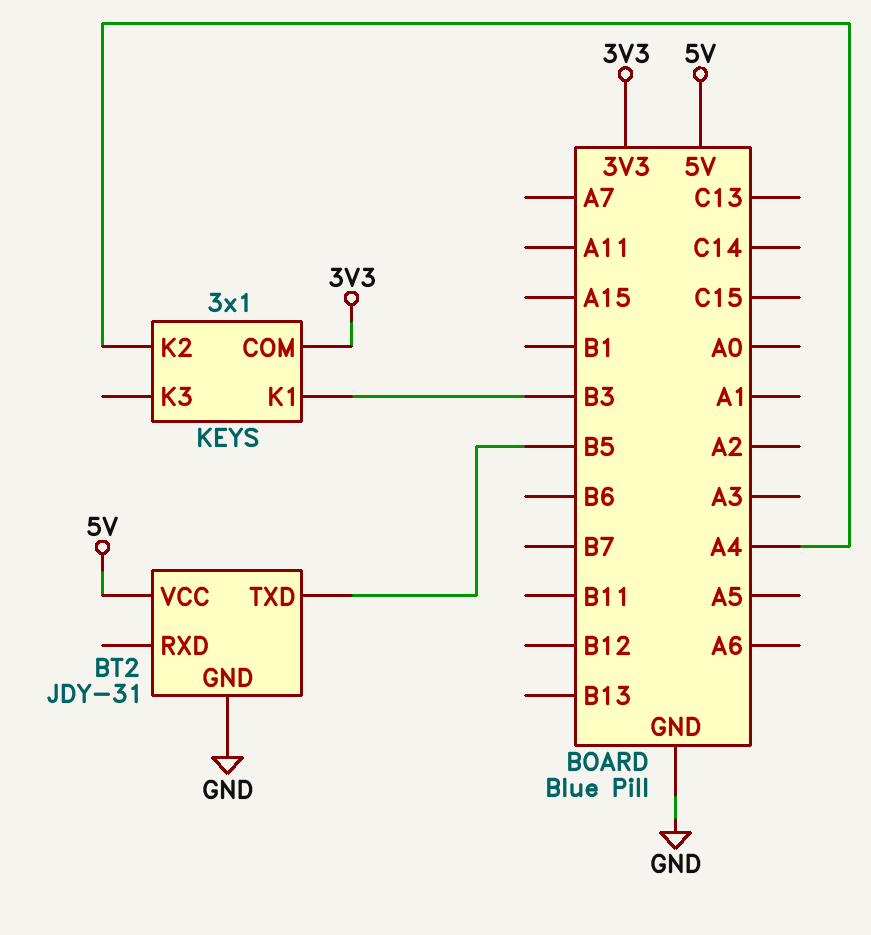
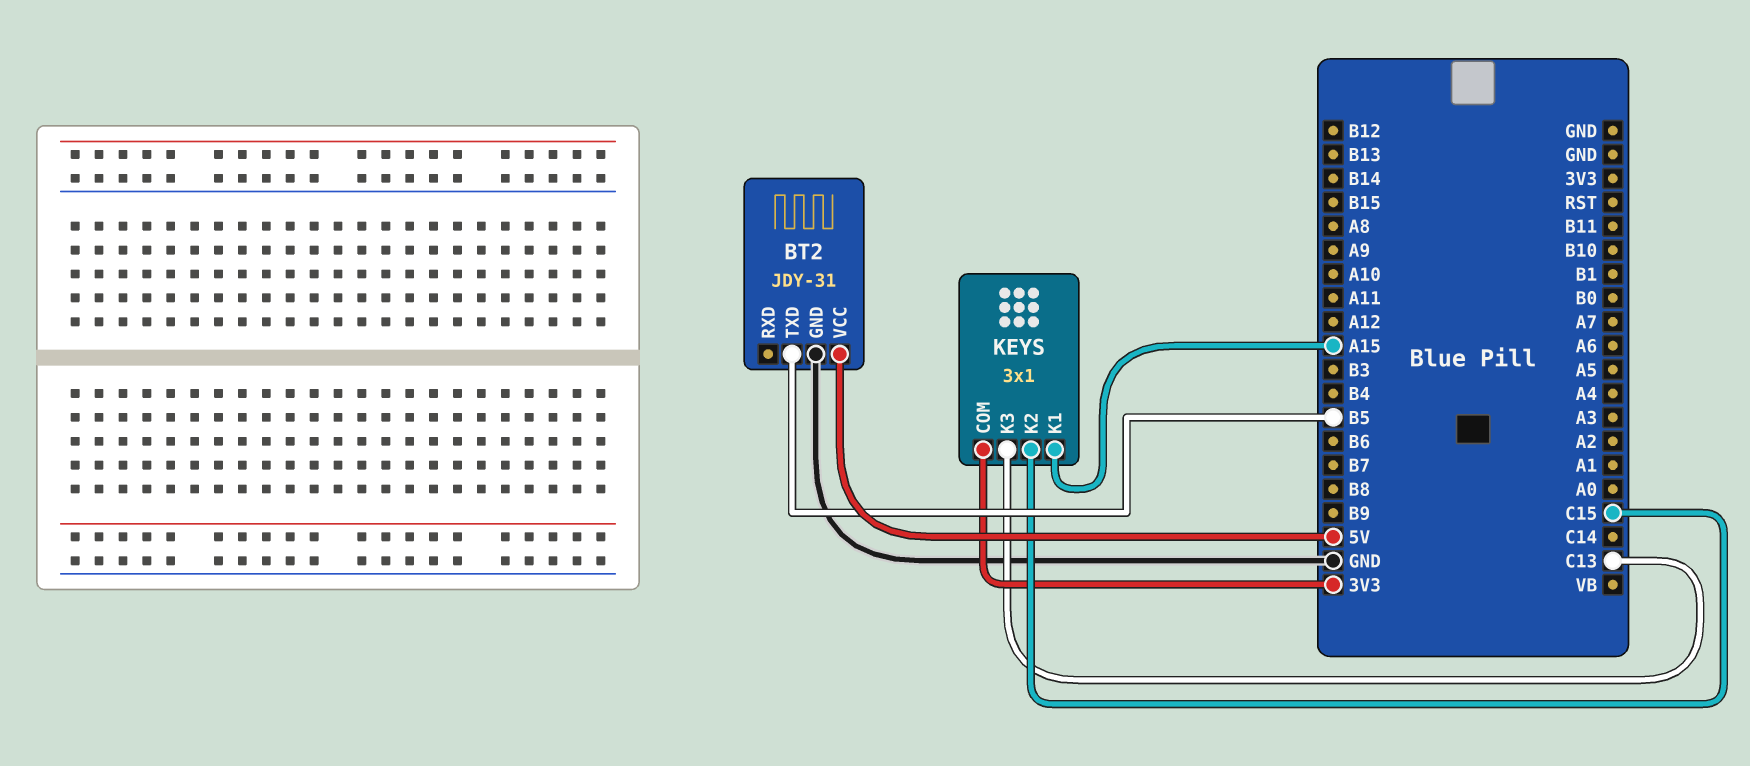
KEYS pin K1: B3 -> A15
KEYS pin K2: A4 -> C15
KEYS pin K3: none -> C13

